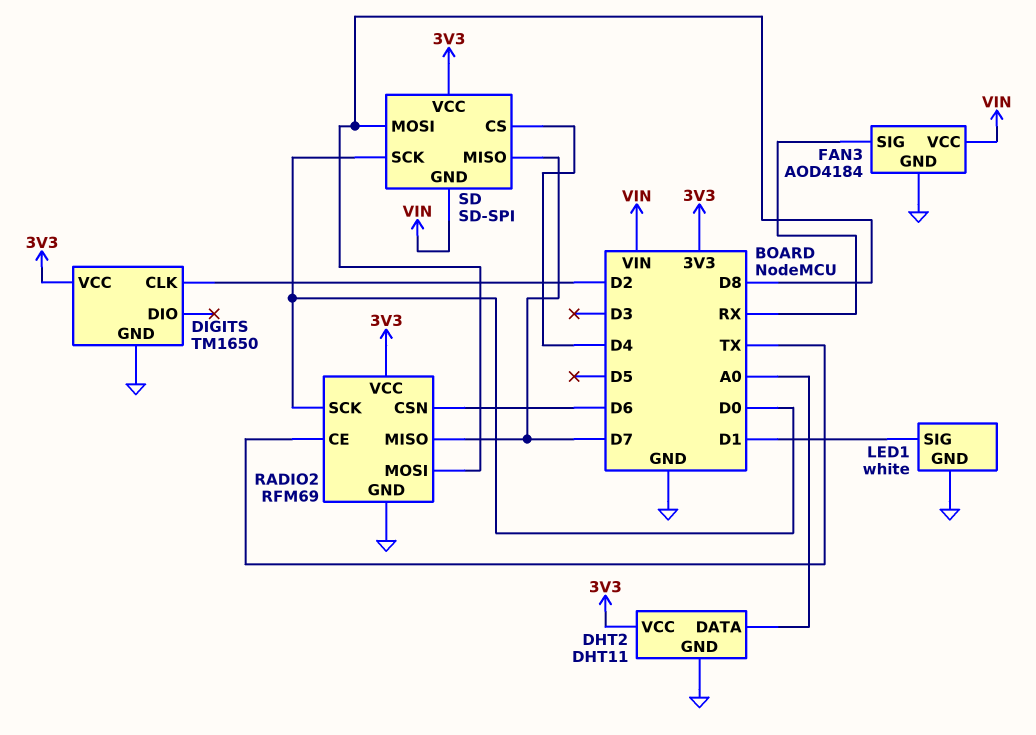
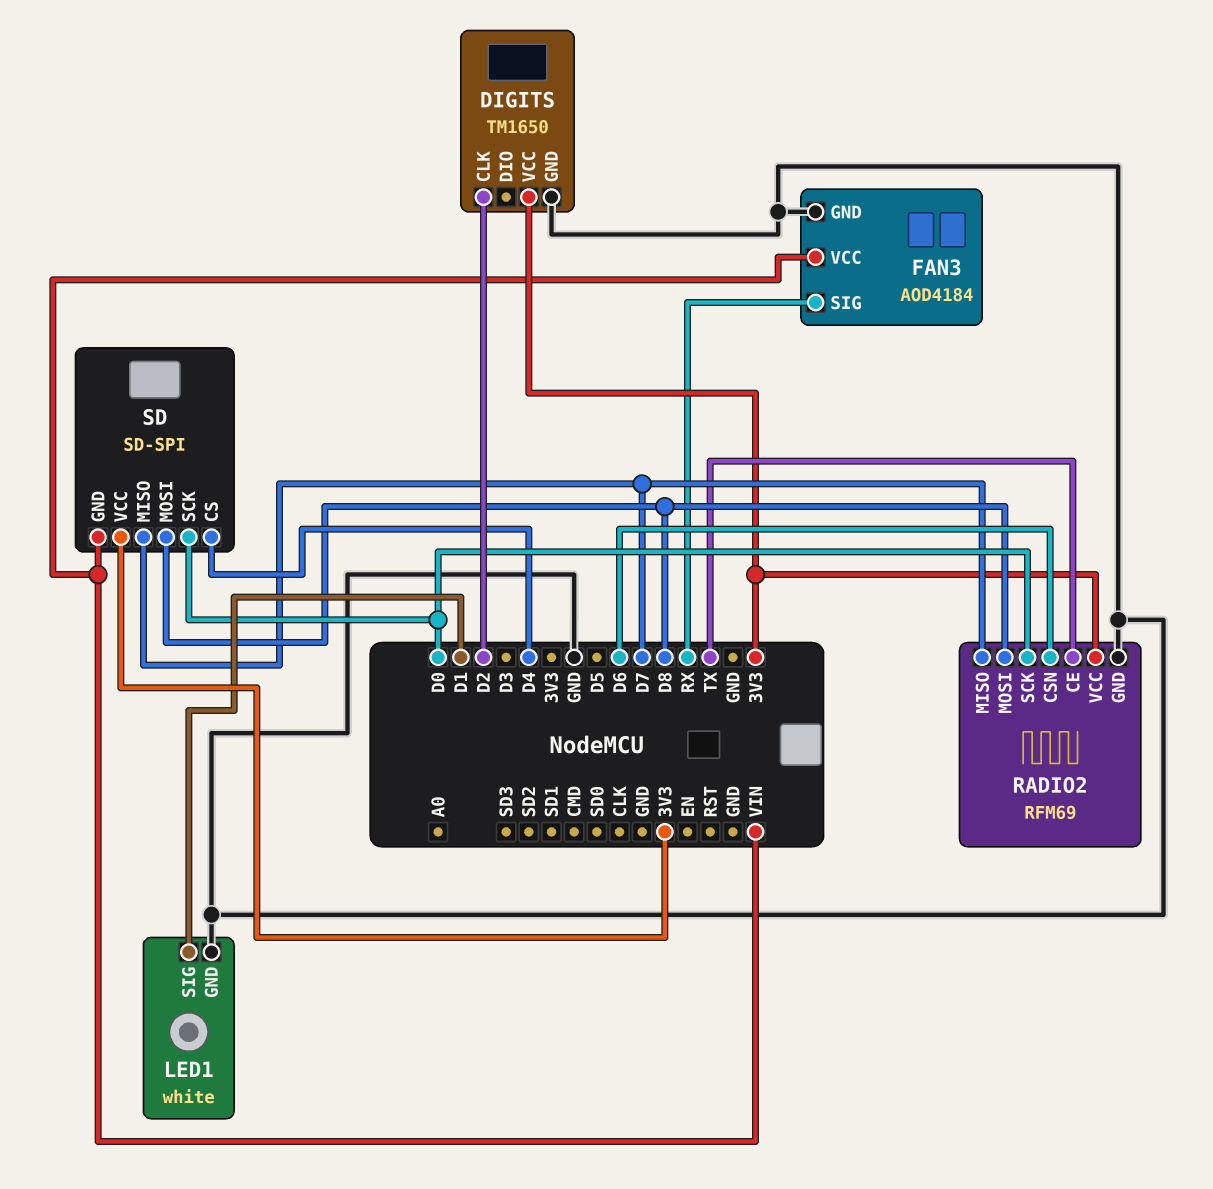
DHT2: DHT11 -> none
DHT2 pin DATA: A0 -> none
DHT2 pin GND: GND -> none
DHT2 pin VCC: 3V3 -> none

